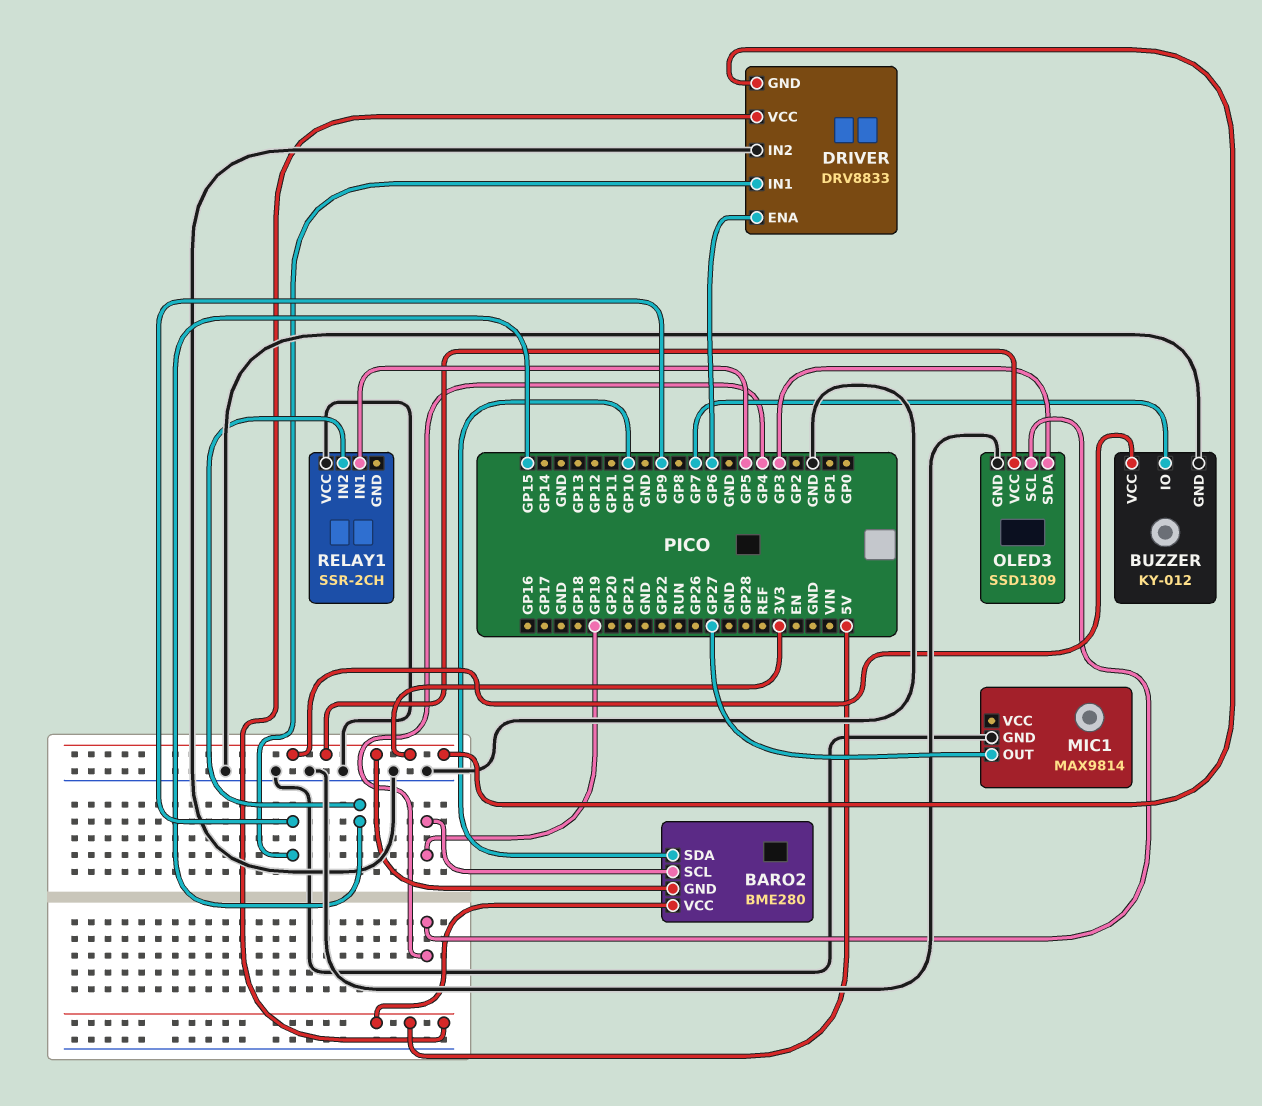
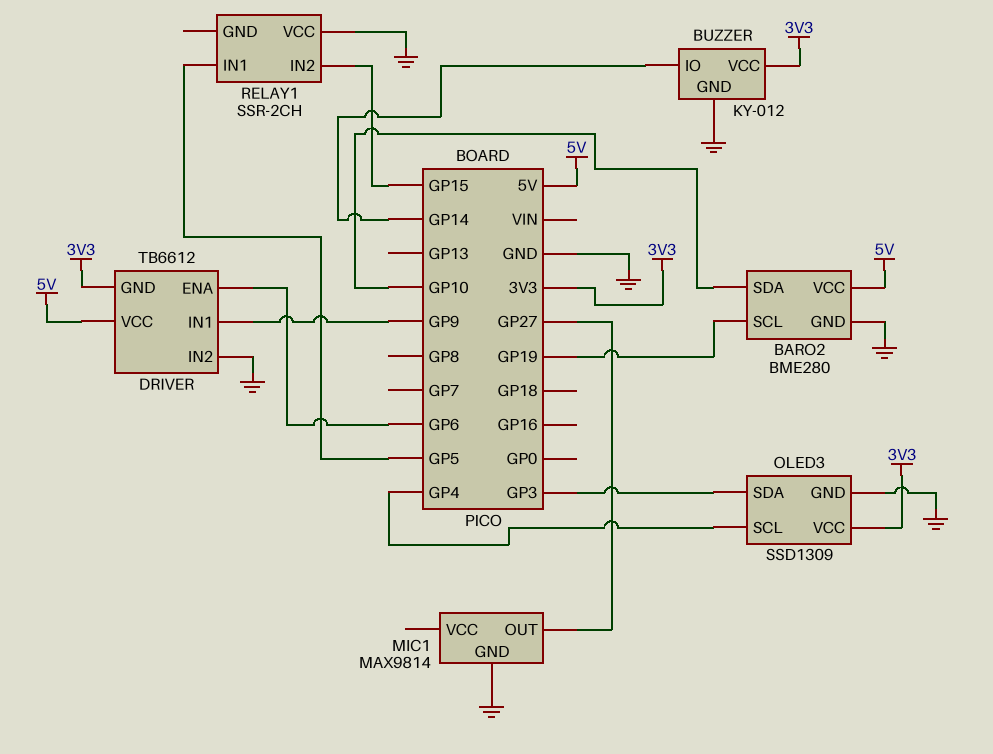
BARO2 pin GND: 3V3 -> GND
BUZZER pin IO: GP7 -> GP14
DRIVER: DRV8833 -> TB6612

